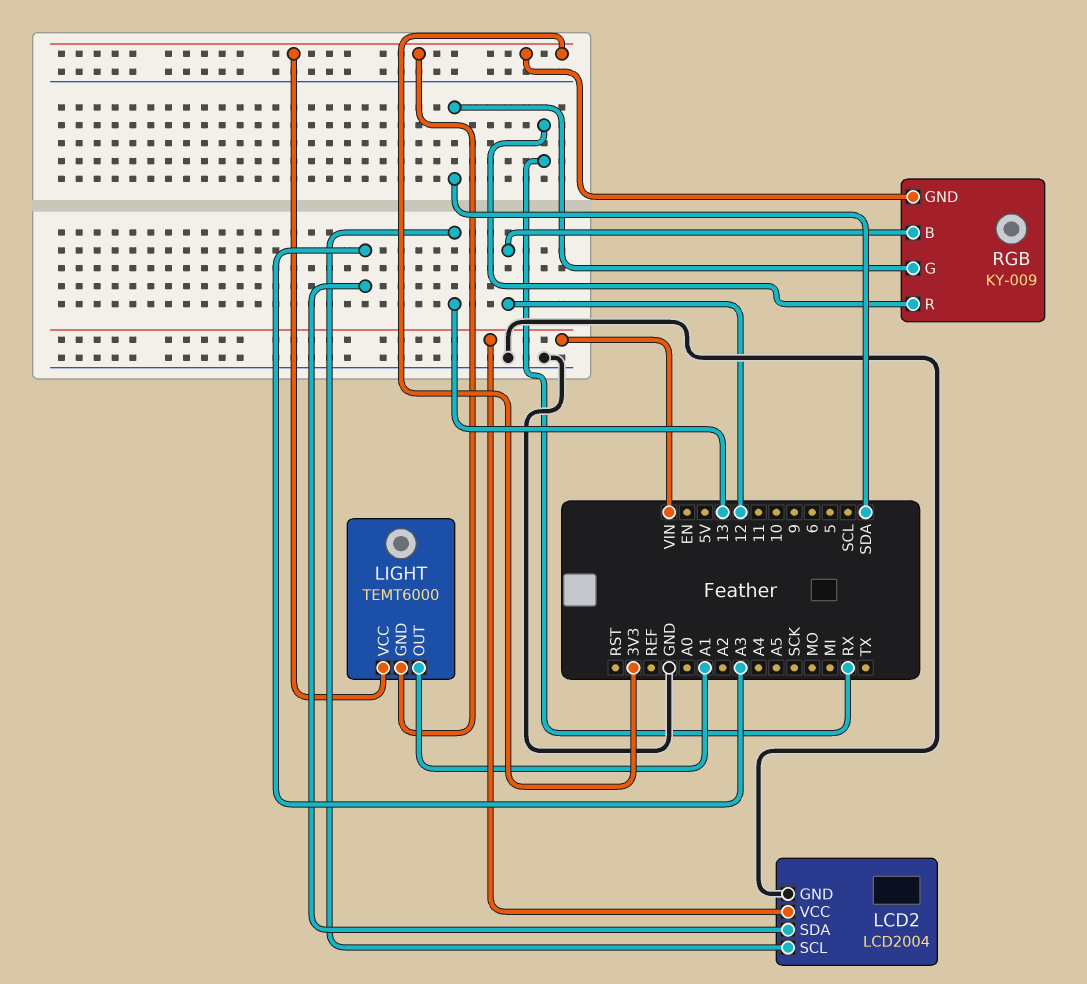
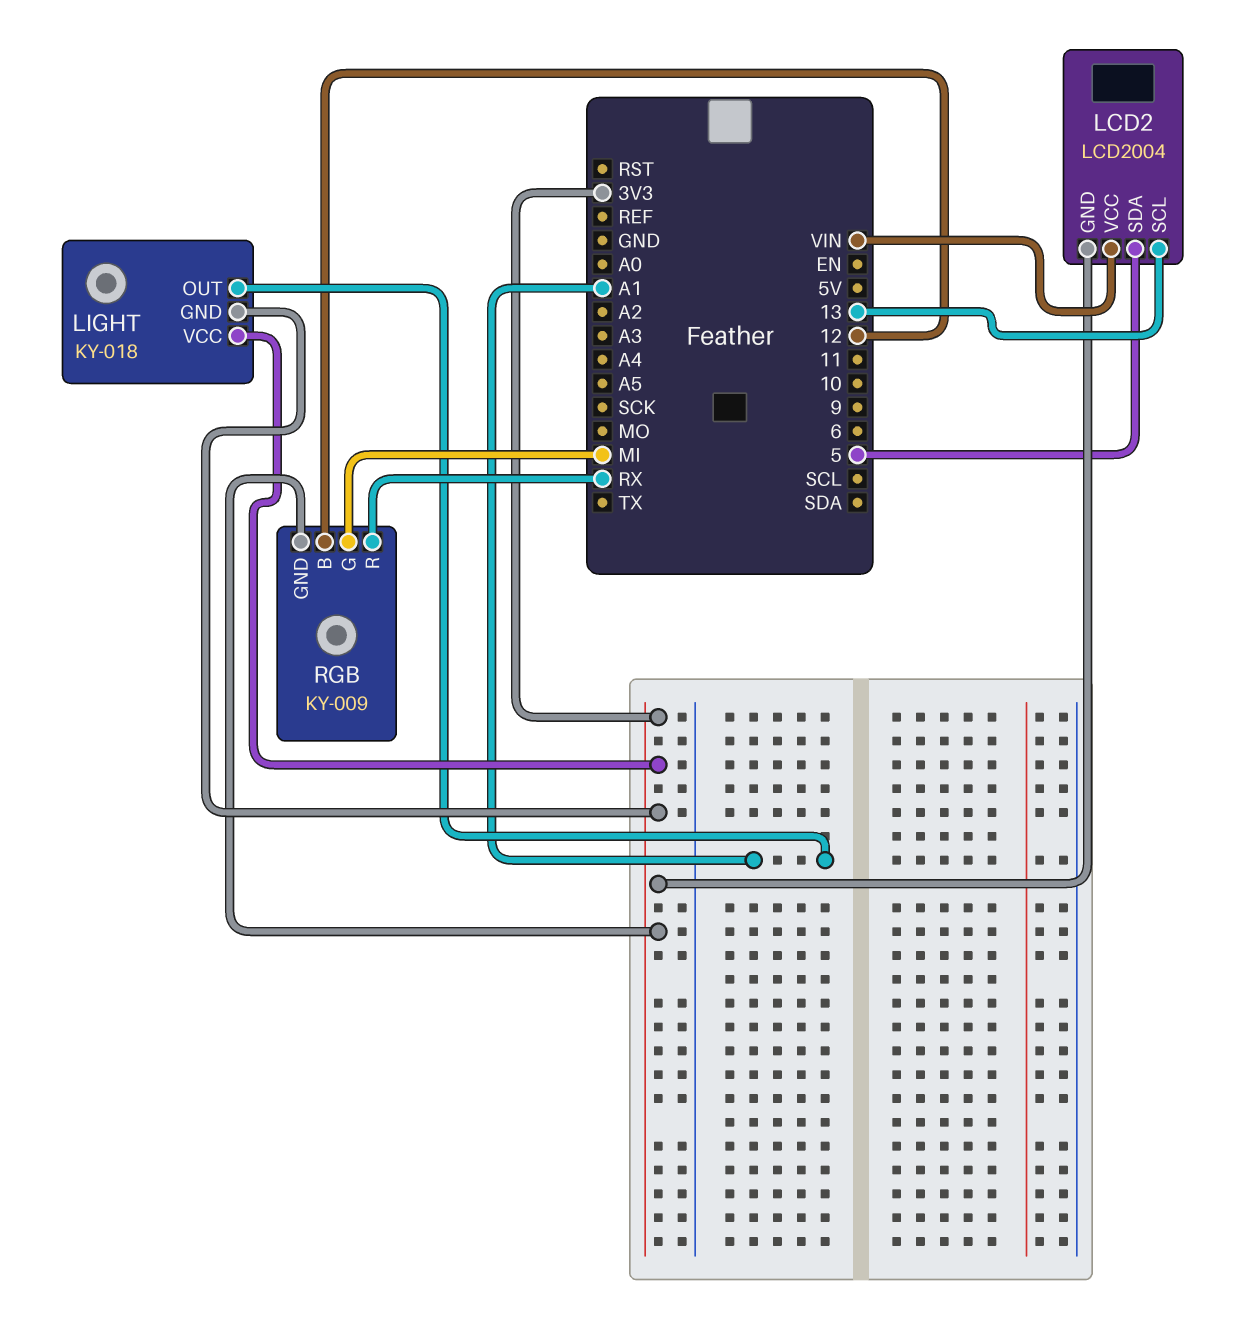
LCD2 pin GND: GND -> 3V3
LCD2 pin SDA: A3 -> 5
LIGHT: TEMT6000 -> KY-018
RGB pin G: SDA -> MI

